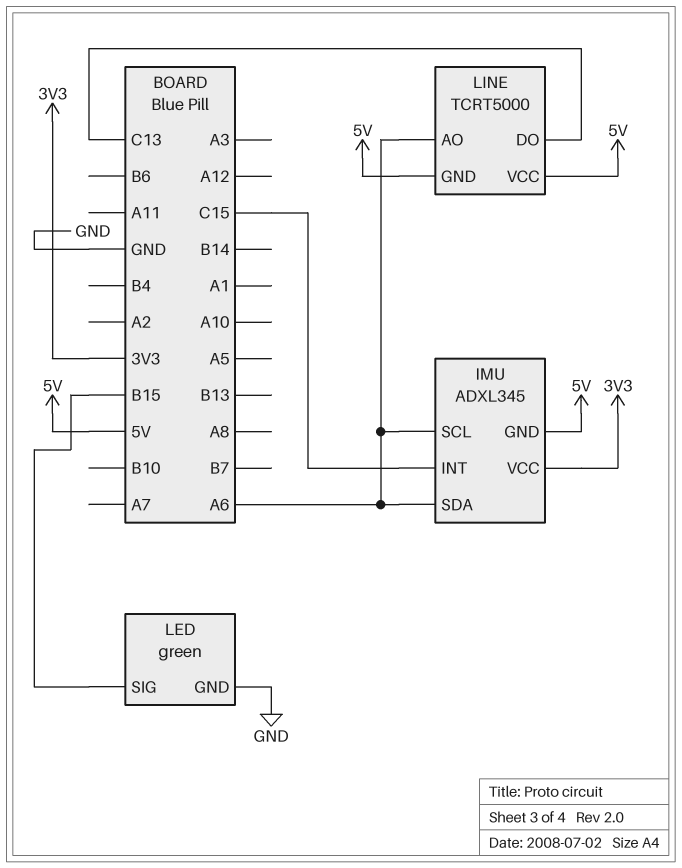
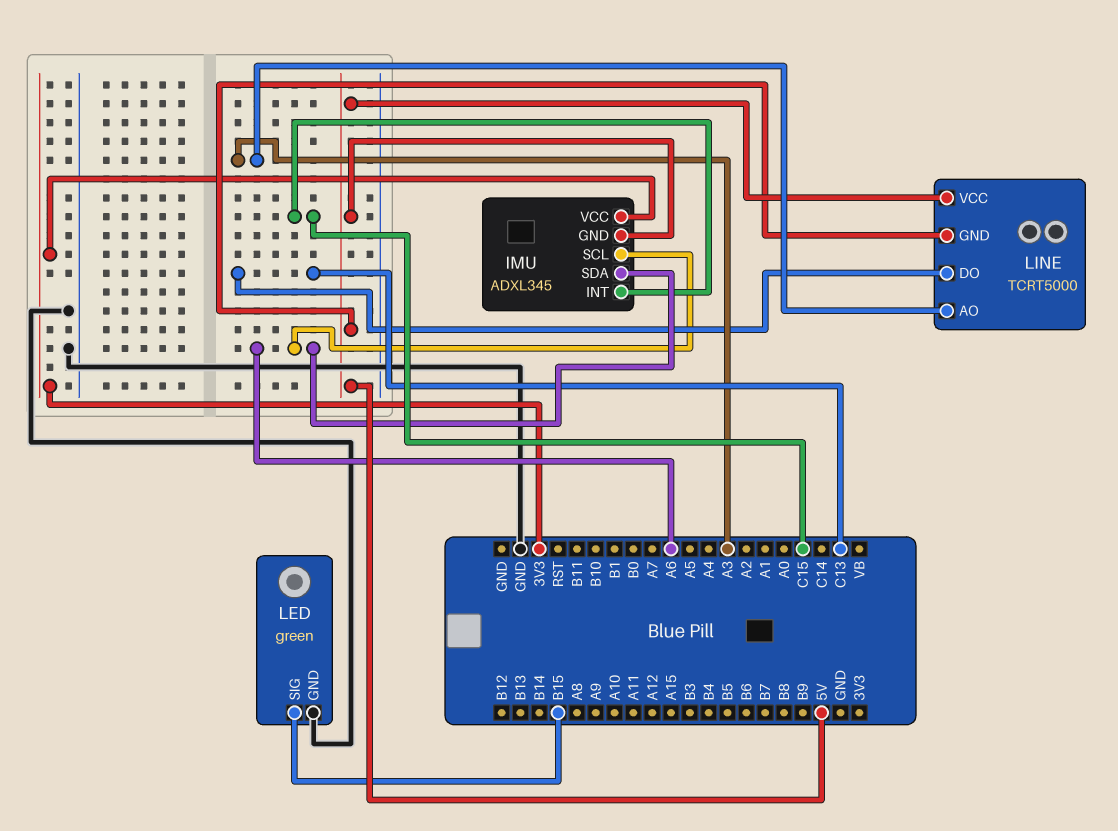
LINE pin AO: A6 -> A3

